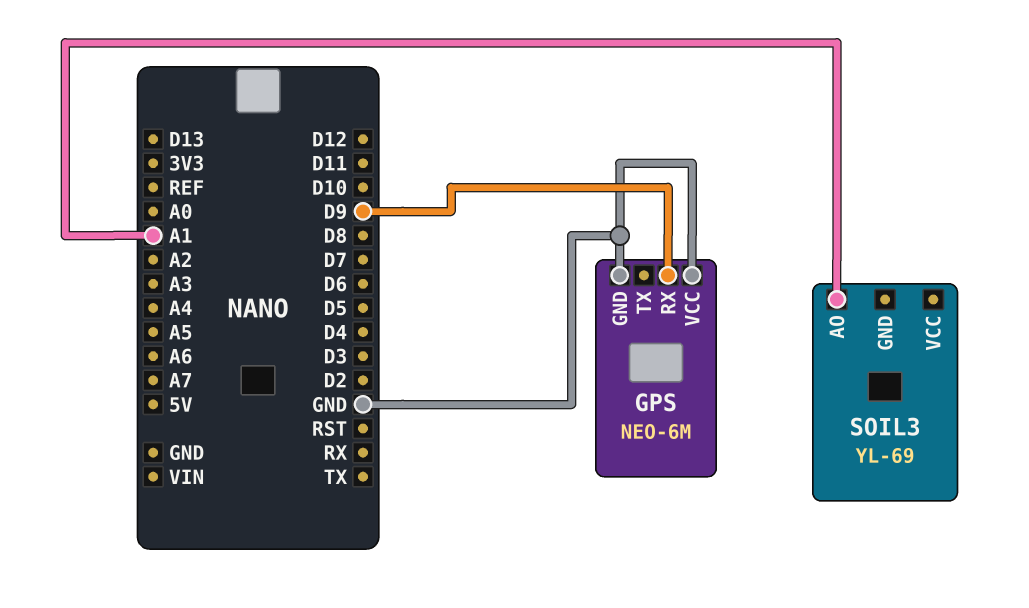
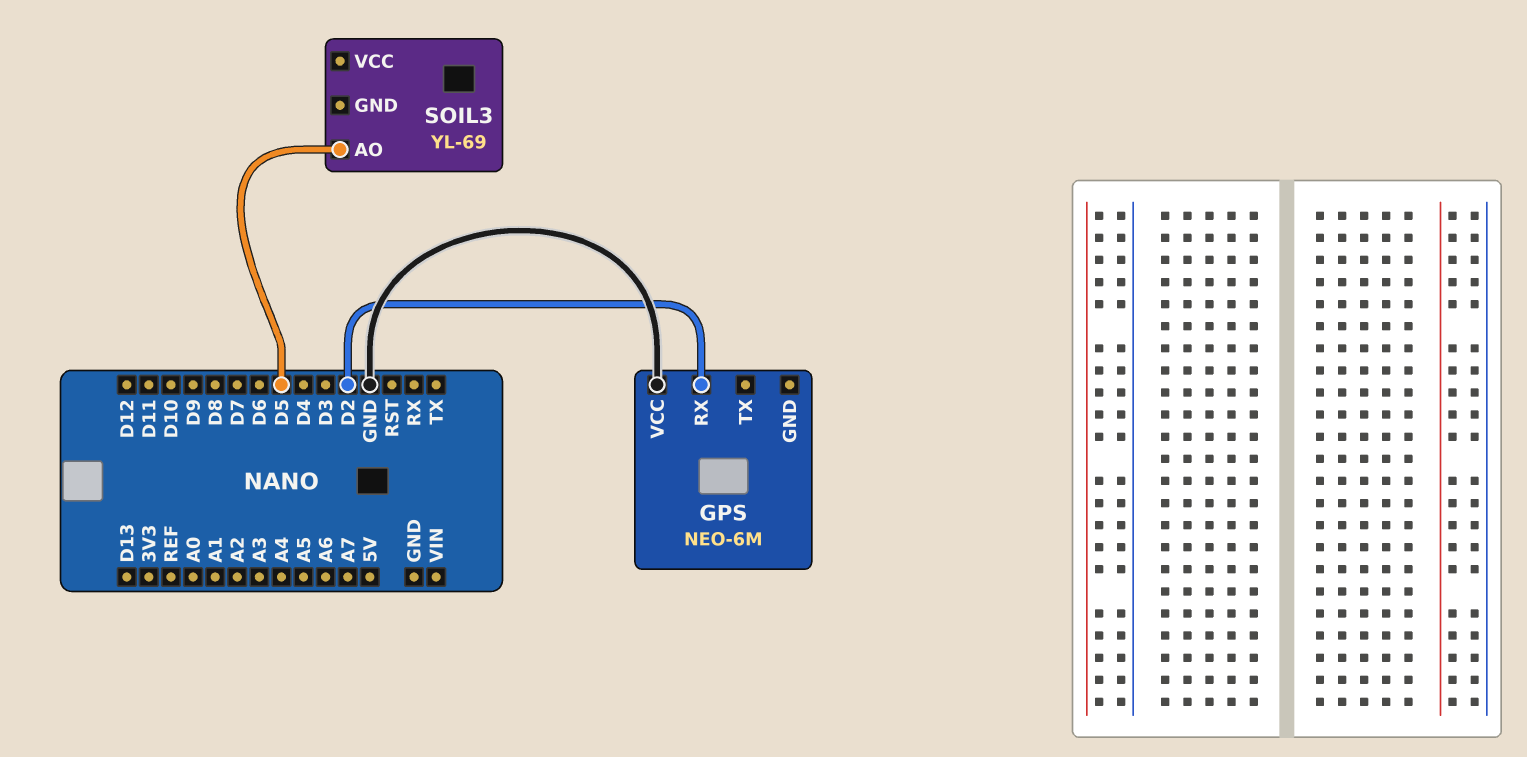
GPS pin GND: GND -> none
GPS pin RX: D9 -> D2
SOIL3 pin AO: A1 -> D5

